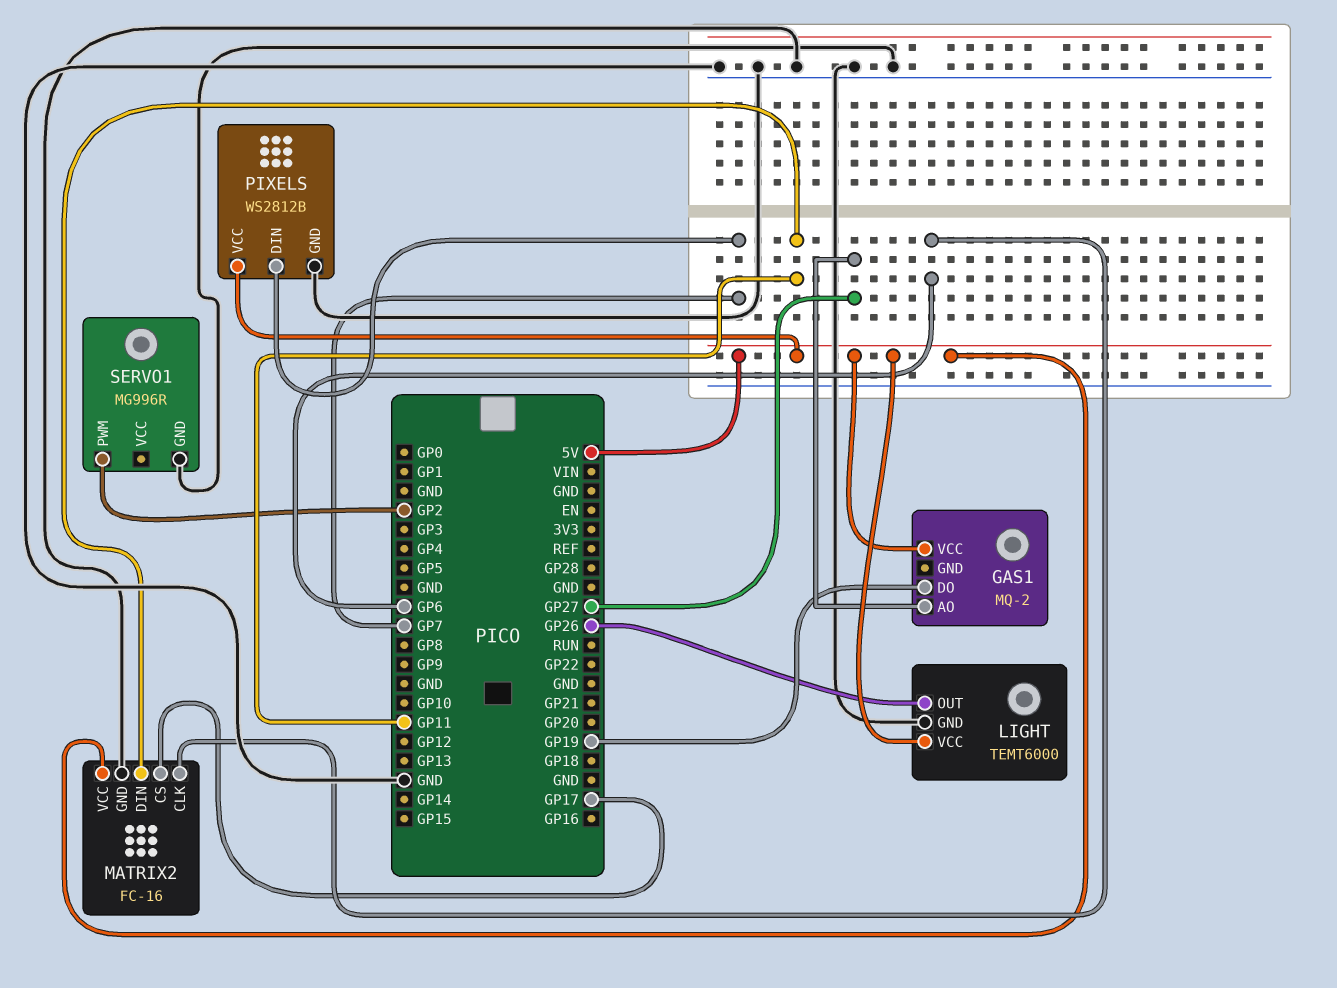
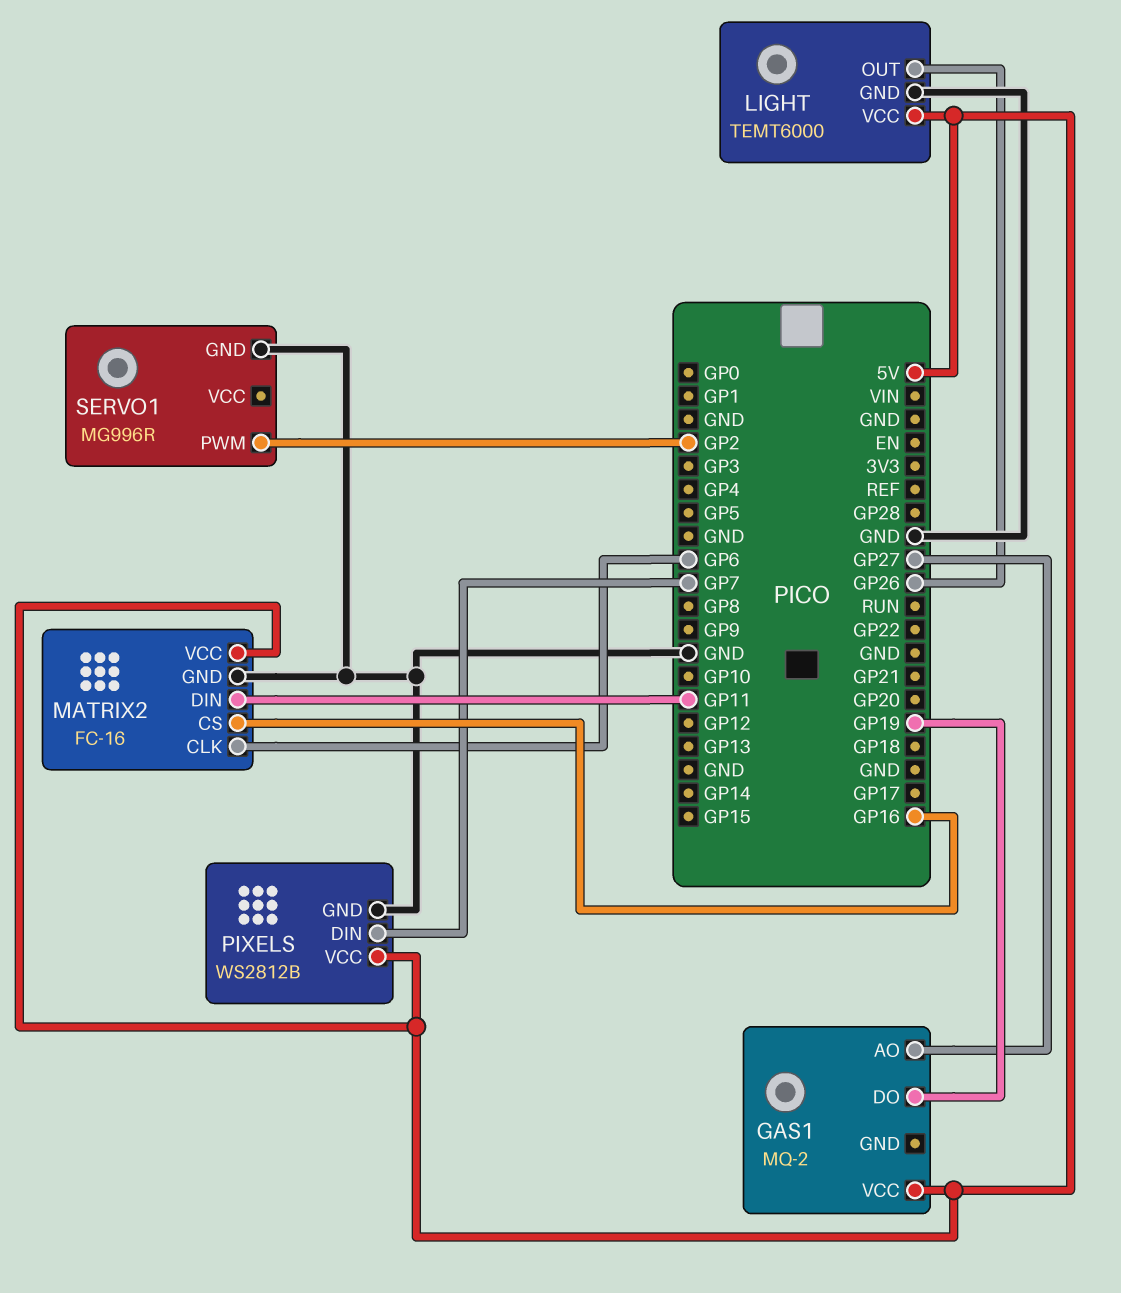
MATRIX2 pin CS: GP17 -> GP16

